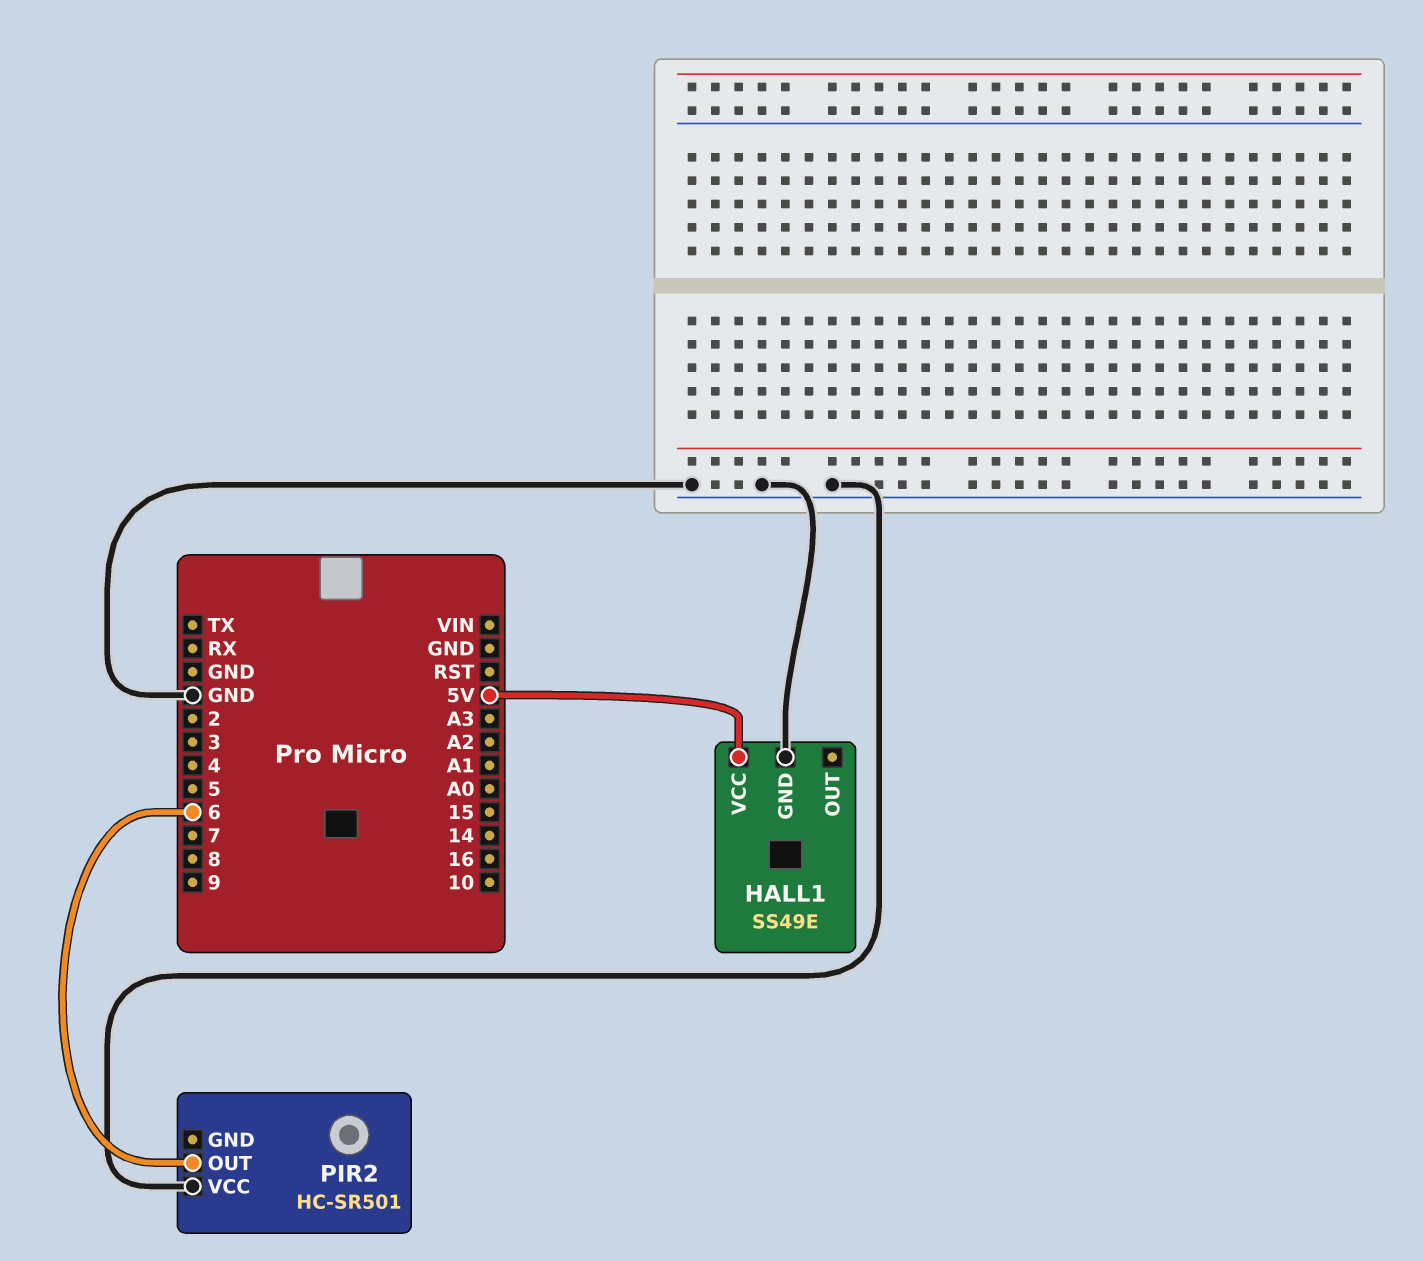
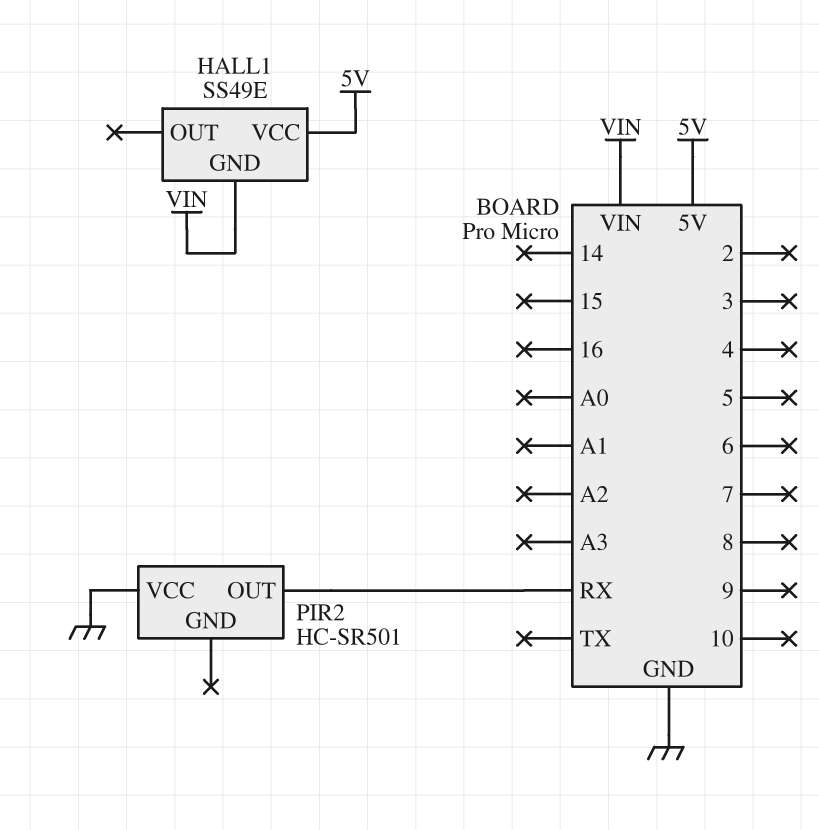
HALL1 pin GND: GND -> VIN
PIR2 pin OUT: 6 -> RX

